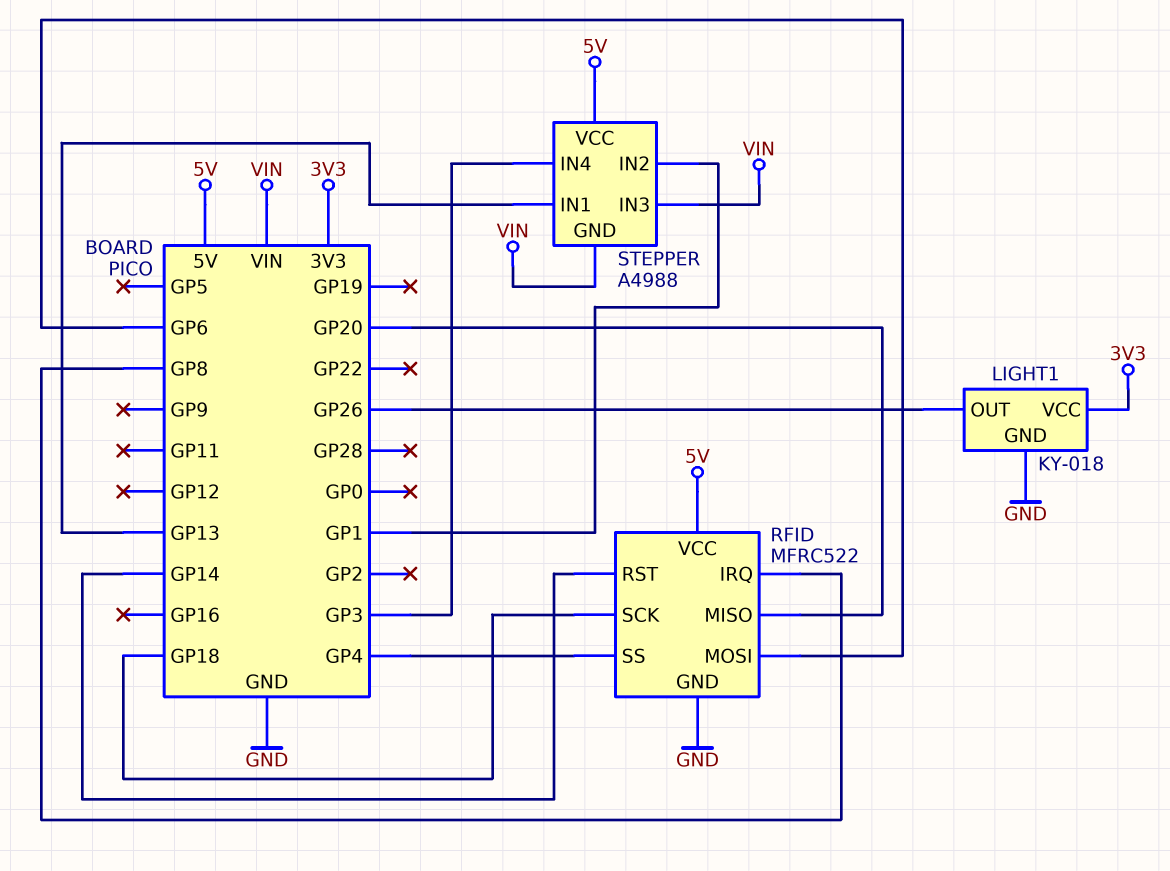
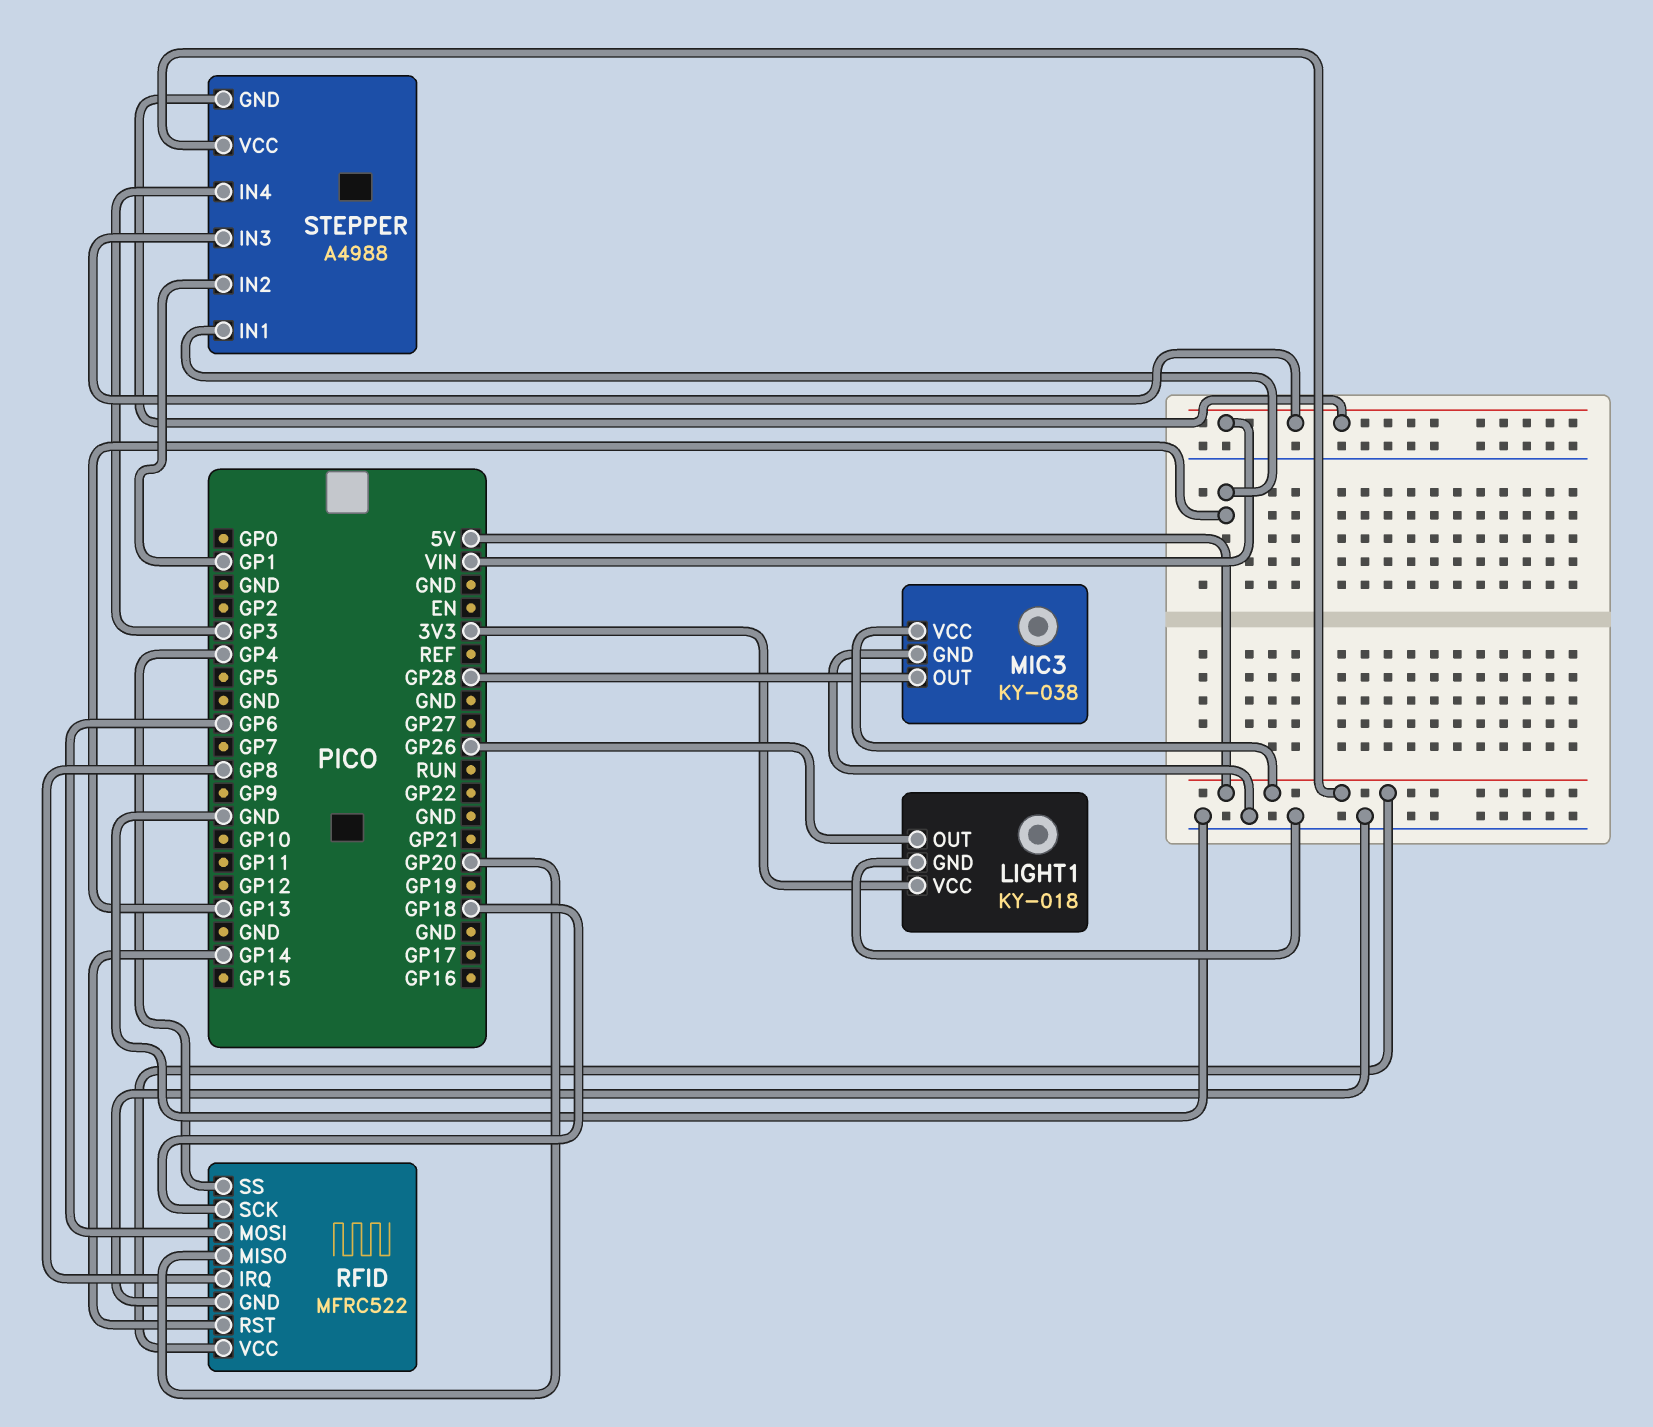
MIC3: none -> KY-038
MIC3 pin GND: none -> GND
MIC3 pin OUT: none -> GP28
MIC3 pin VCC: none -> 5V

